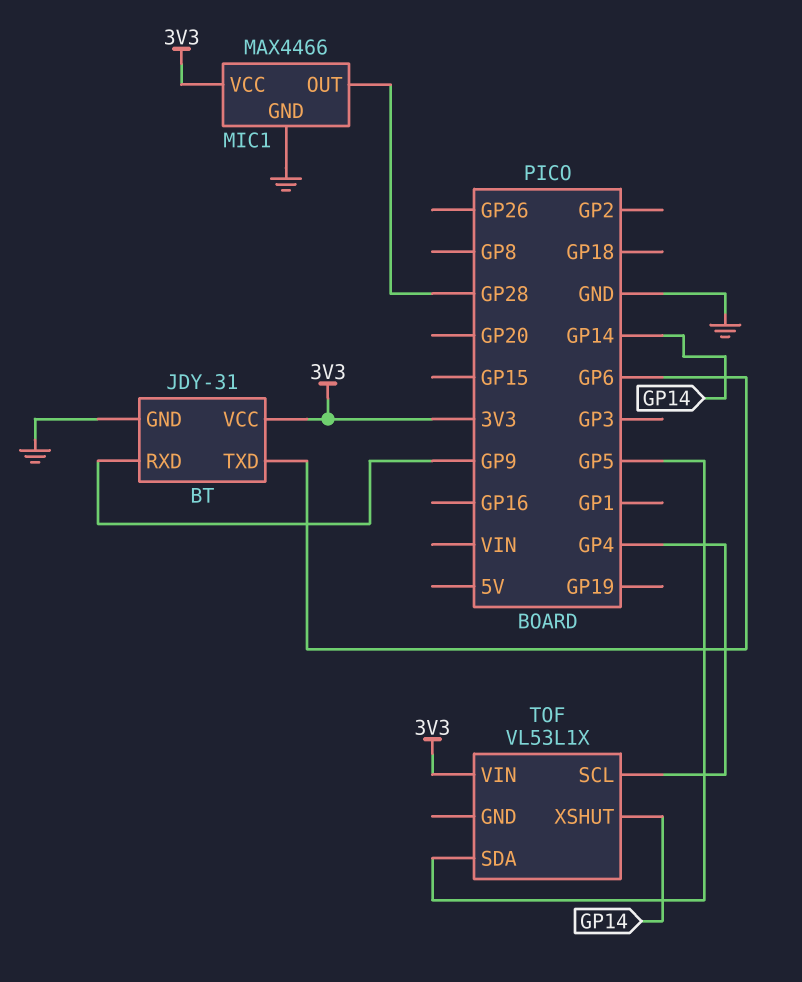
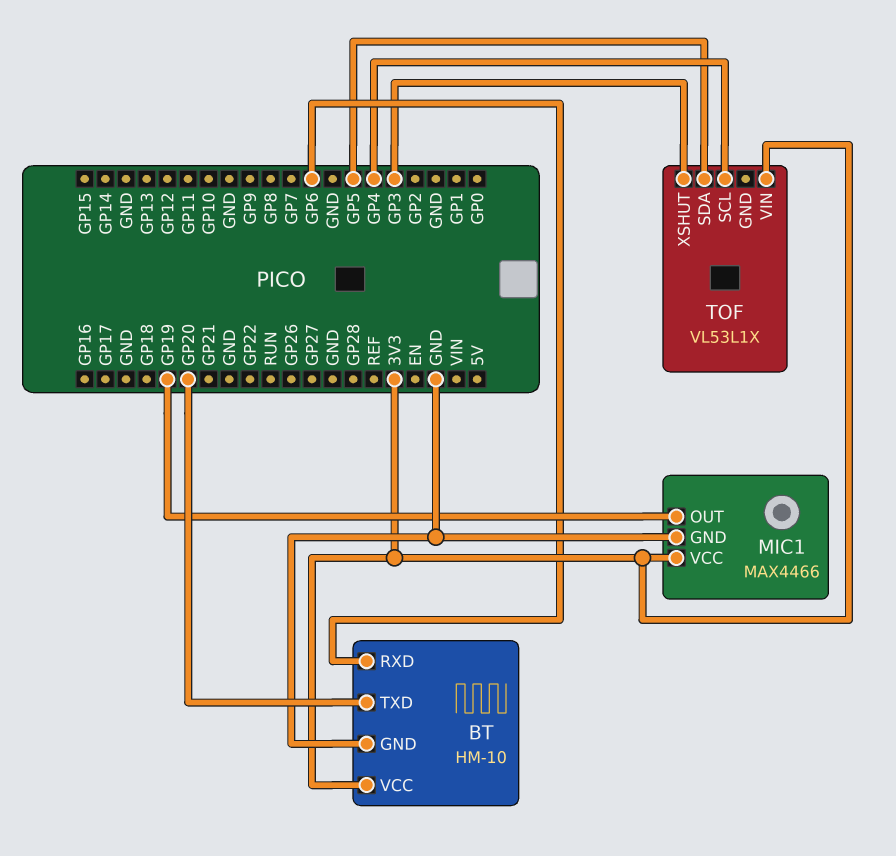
BT: JDY-31 -> HM-10
BT pin RXD: GP9 -> GP6
BT pin TXD: GP6 -> GP20
MIC1 pin OUT: GP28 -> GP19
TOF pin XSHUT: GP14 -> GP3

